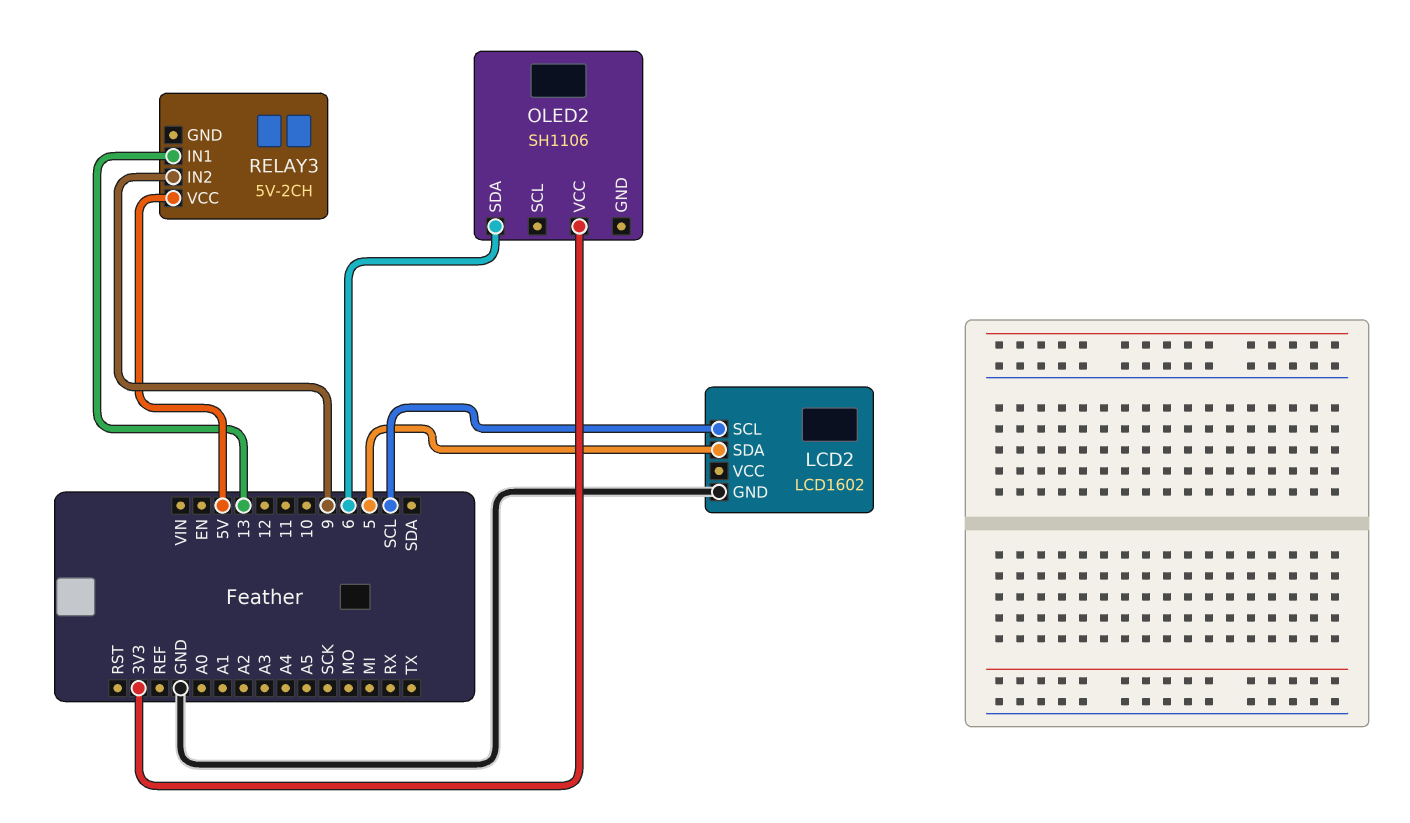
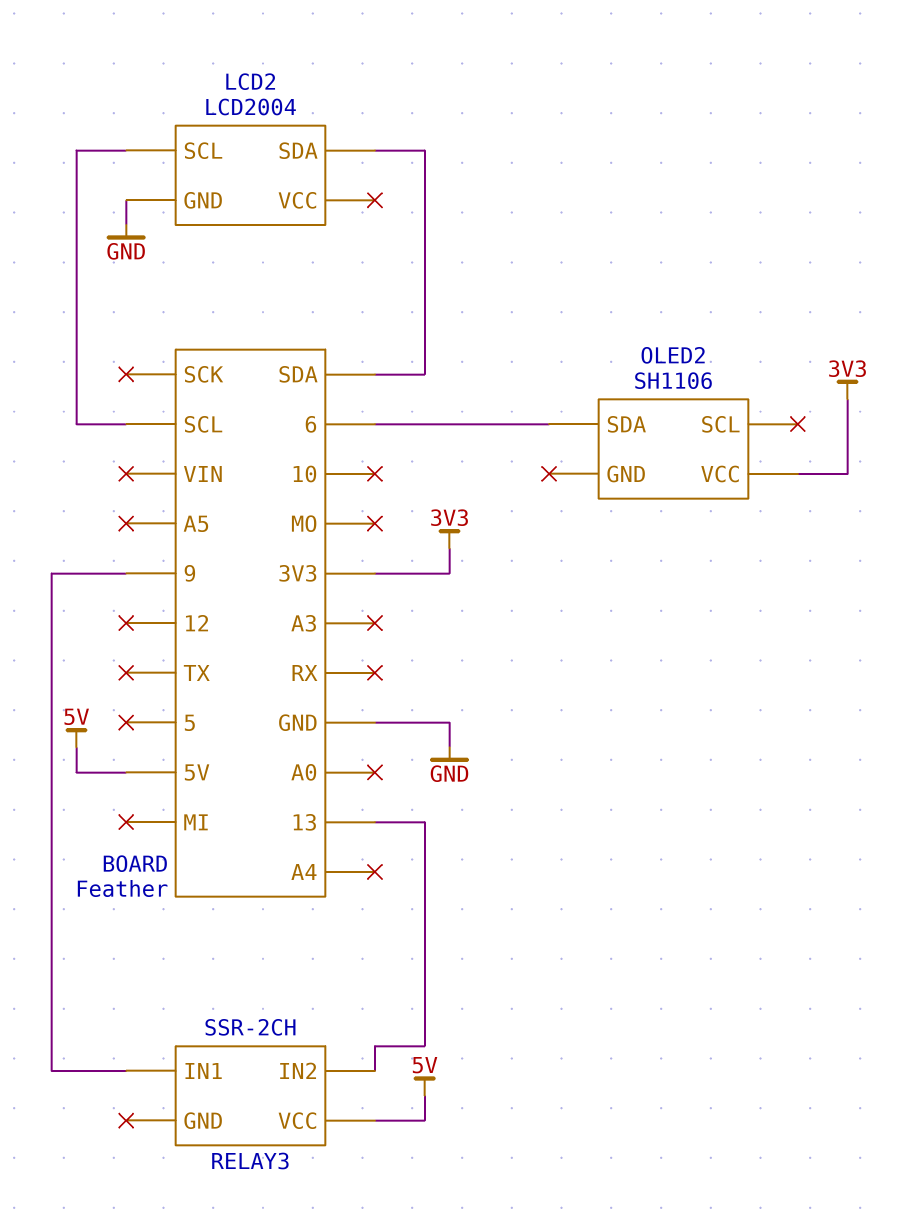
LCD2: LCD1602 -> LCD2004
LCD2 pin SDA: 5 -> SDA
RELAY3: 5V-2CH -> SSR-2CH
RELAY3 pin IN1: 13 -> 9
RELAY3 pin IN2: 9 -> 13

